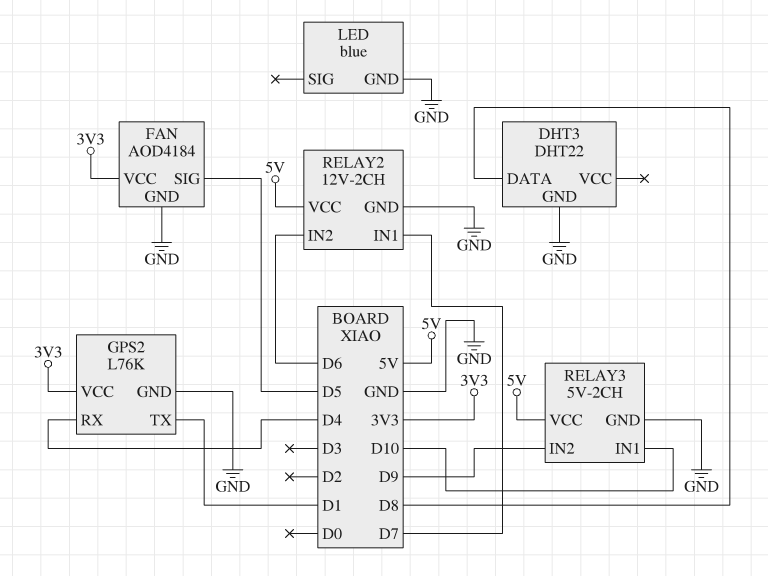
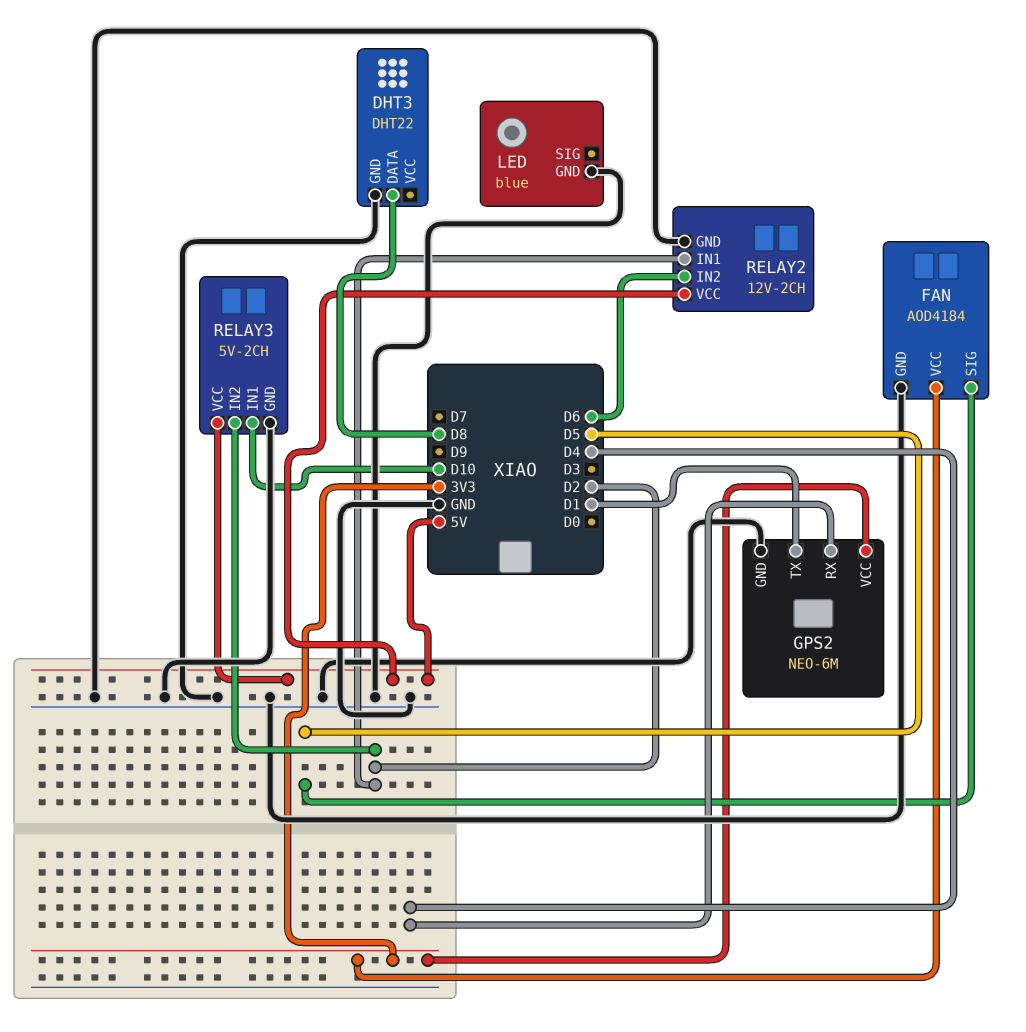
GPS2: L76K -> NEO-6M
RELAY2 pin IN1: D7 -> D2
RELAY3 pin IN2: D9 -> D2

